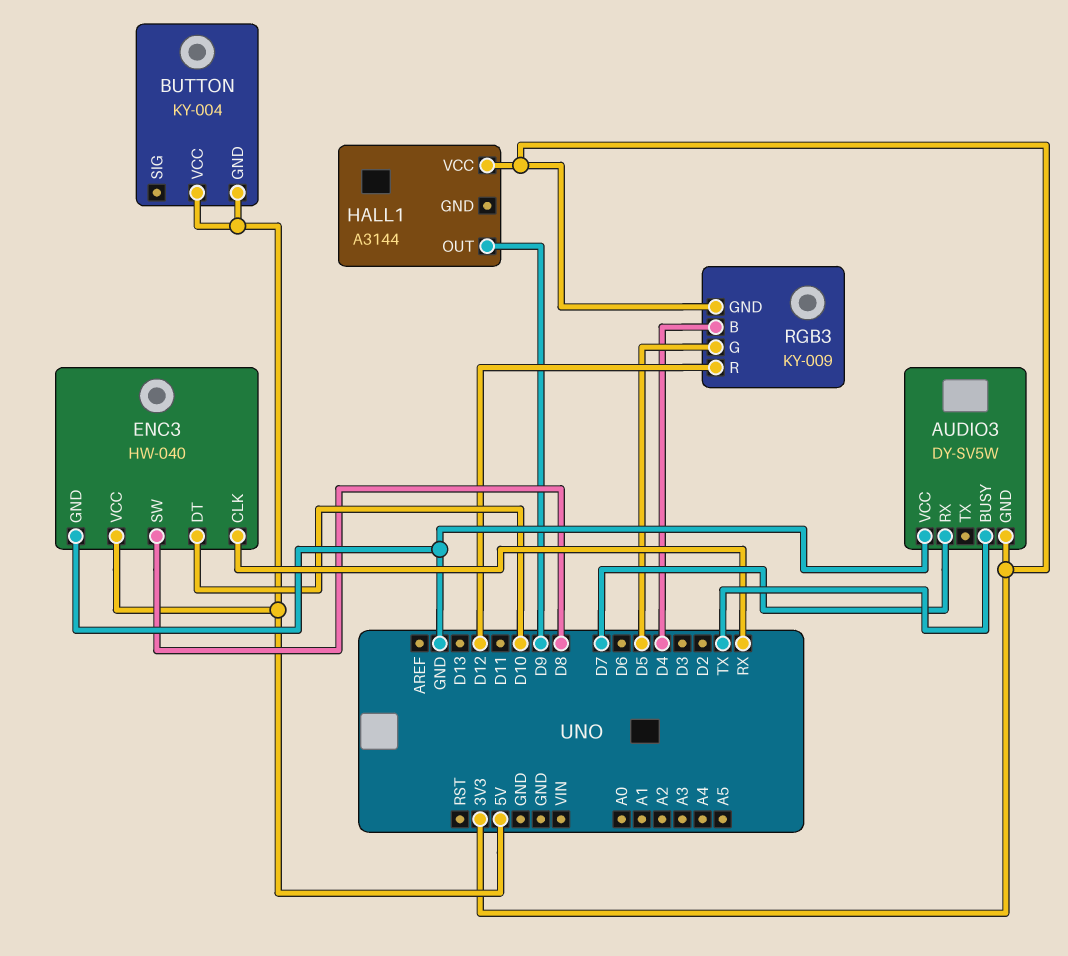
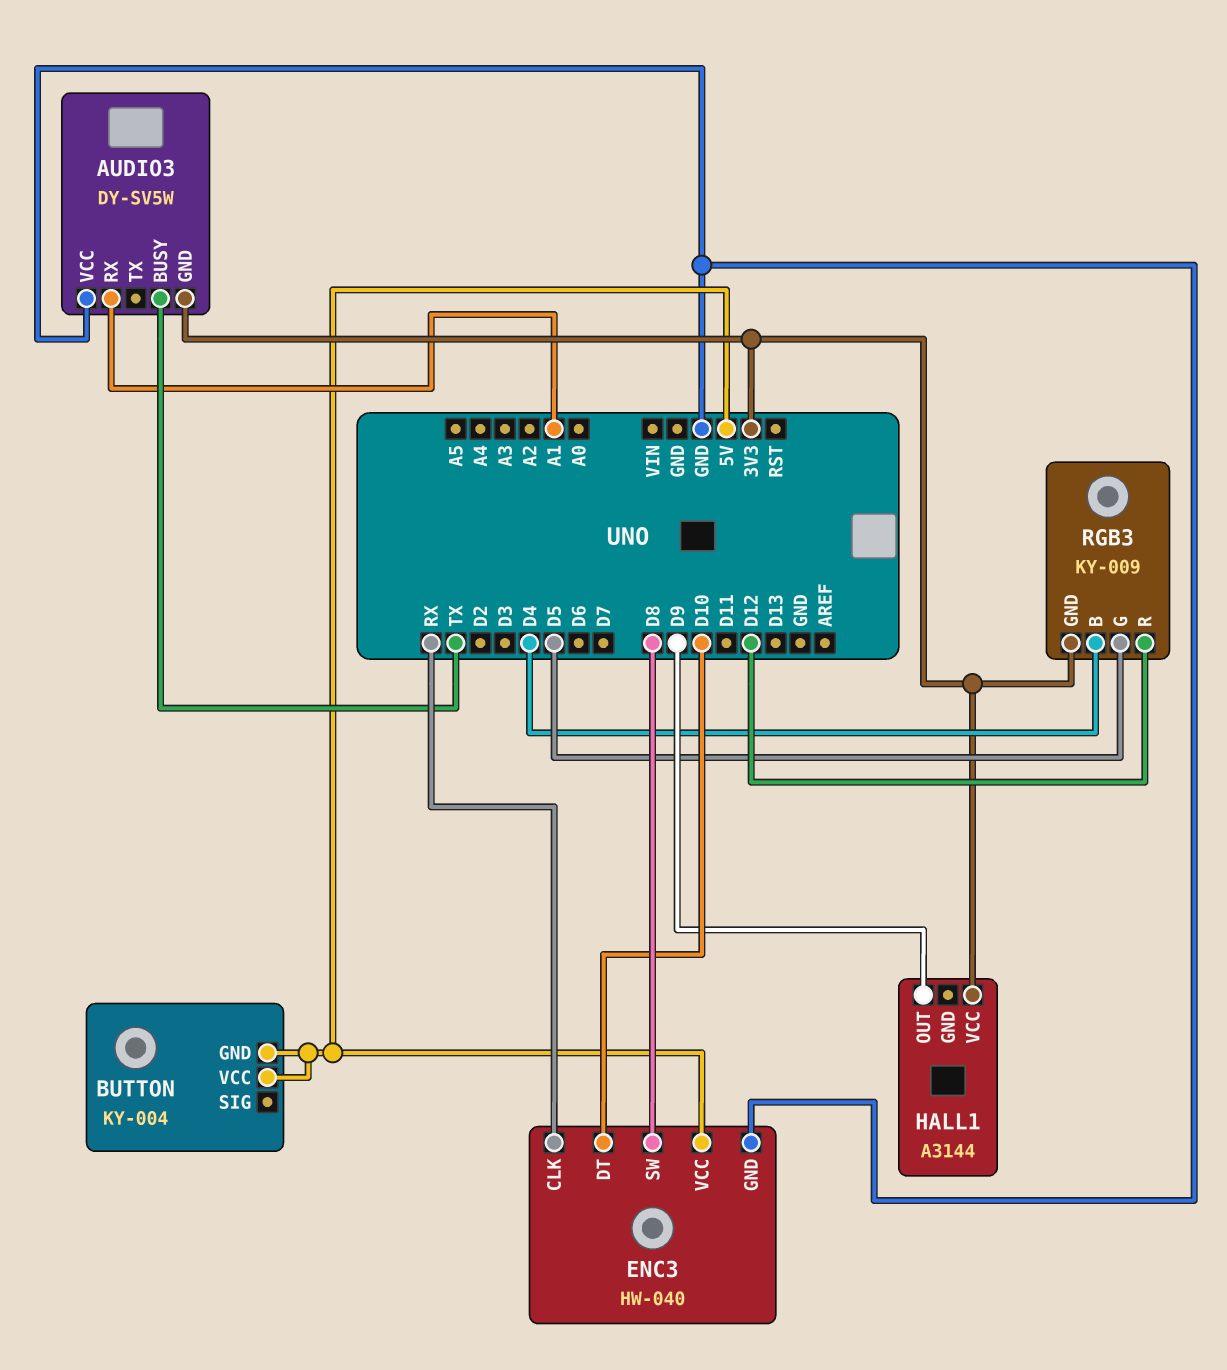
AUDIO3 pin RX: D7 -> A1

